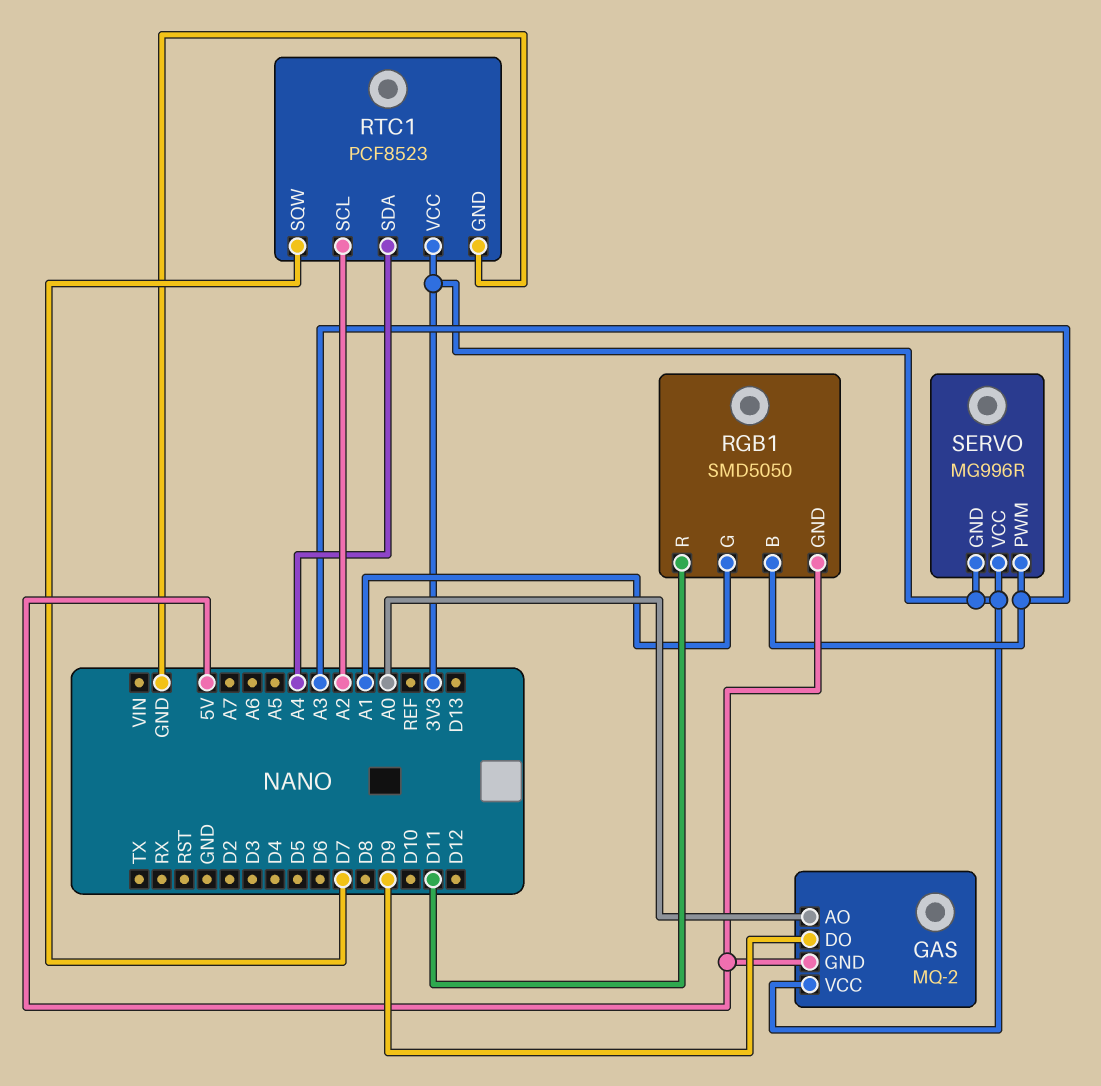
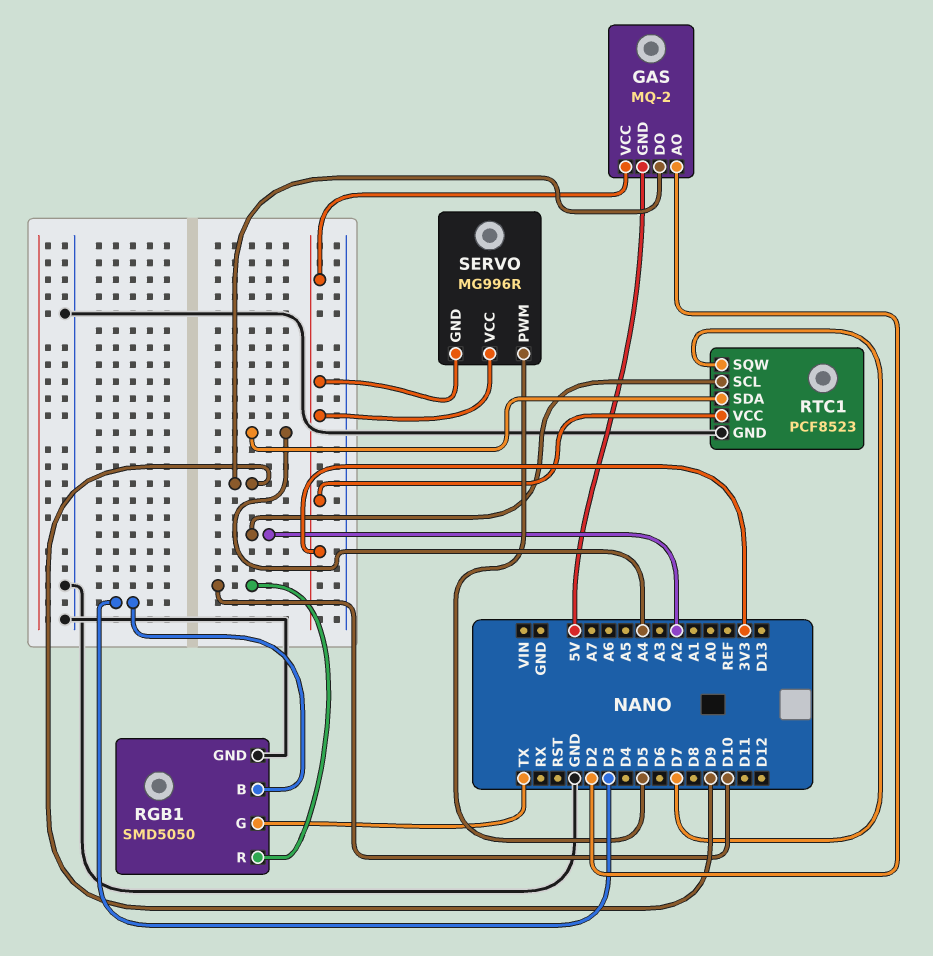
GAS pin AO: A0 -> D2
RGB1 pin B: A3 -> D3
RGB1 pin G: A1 -> TX
RGB1 pin GND: 5V -> GND
RGB1 pin R: D11 -> D10
SERVO pin PWM: A3 -> D5

